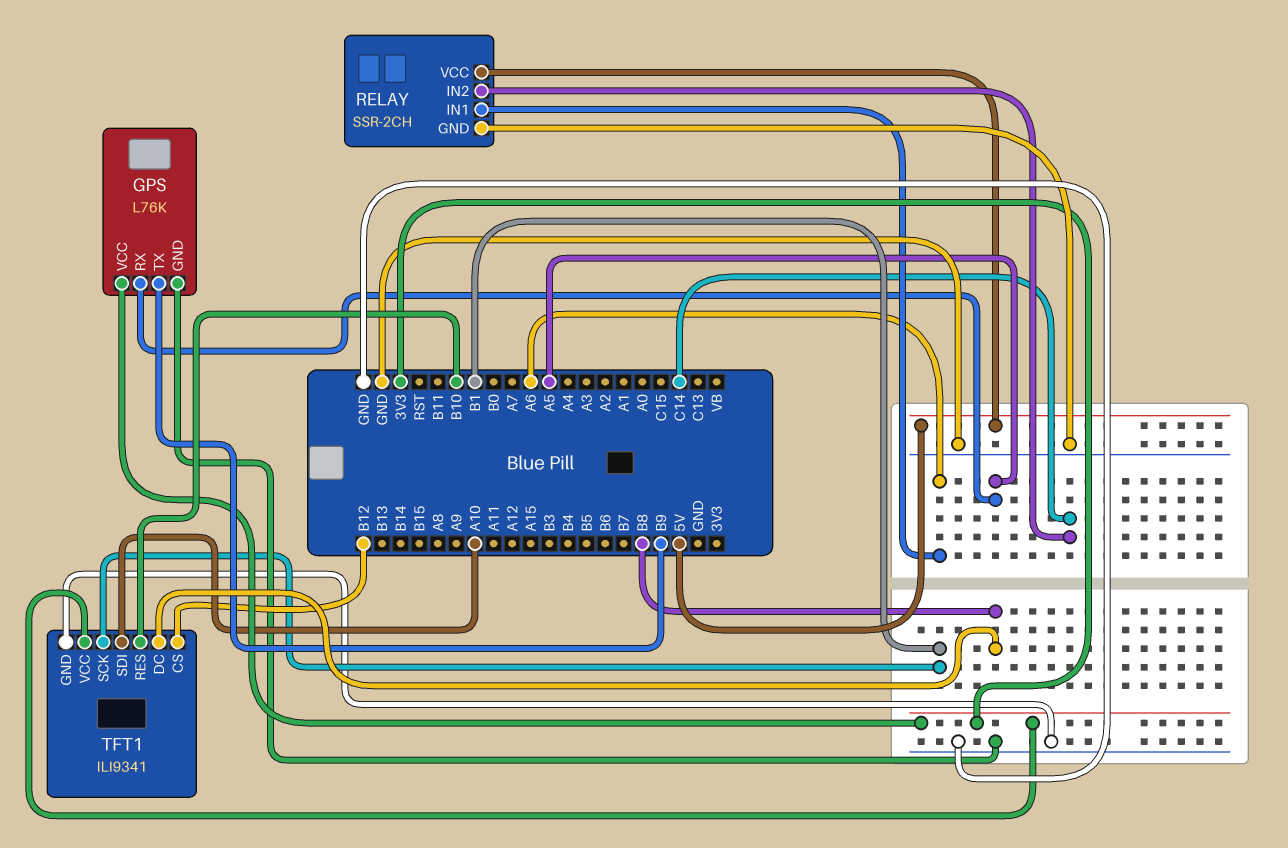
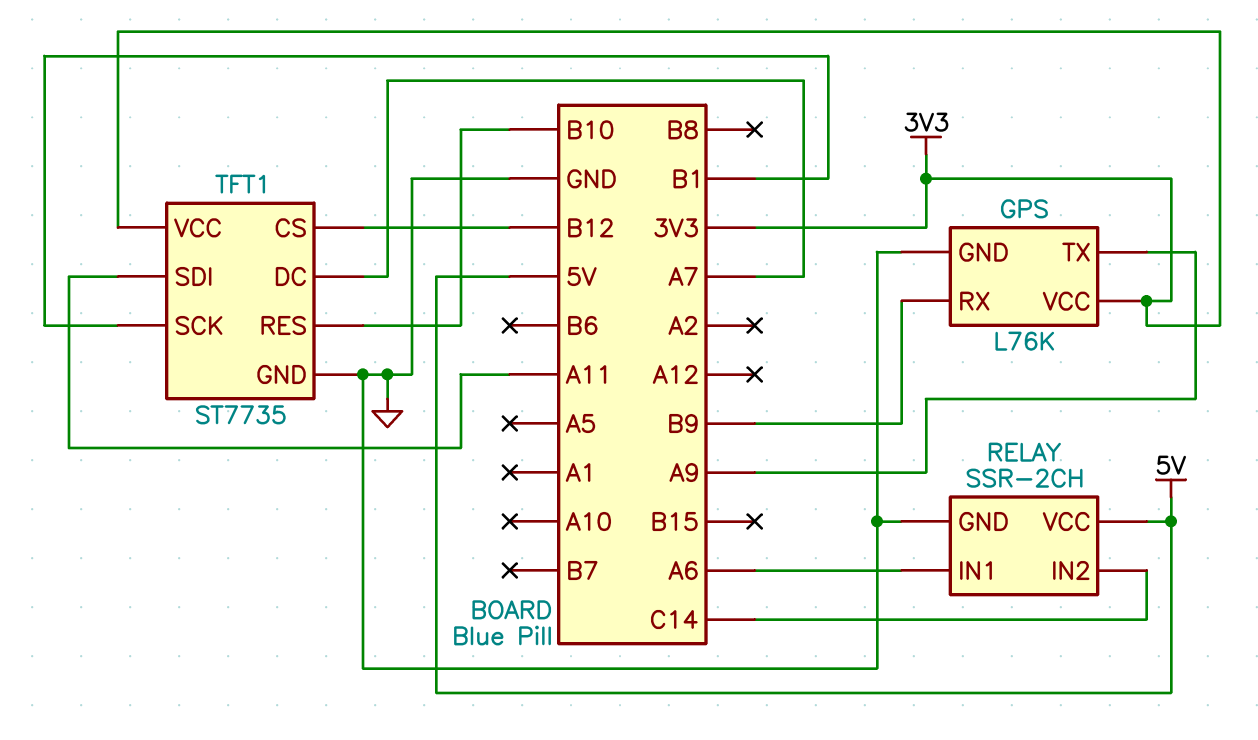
GPS pin RX: A5 -> B9
GPS pin TX: B9 -> A9
TFT1: ILI9341 -> ST7735
TFT1 pin DC: B8 -> A7
TFT1 pin SDI: A10 -> A11

